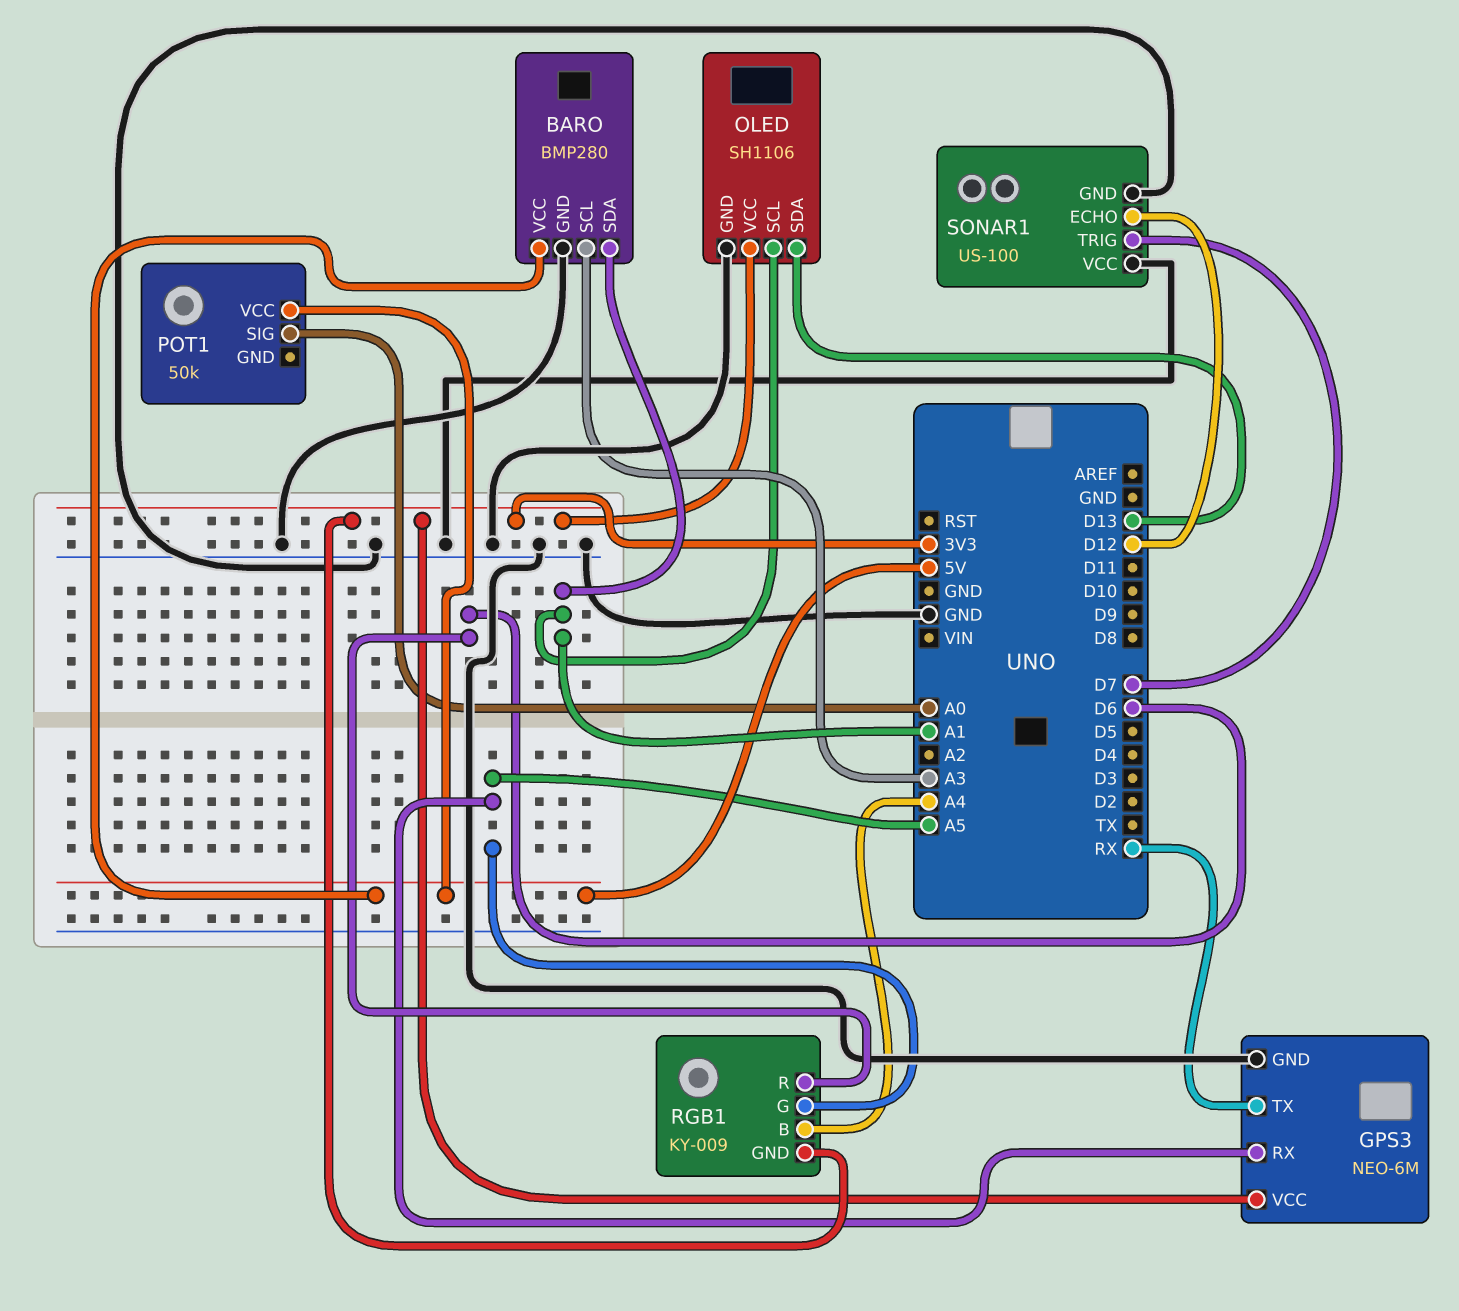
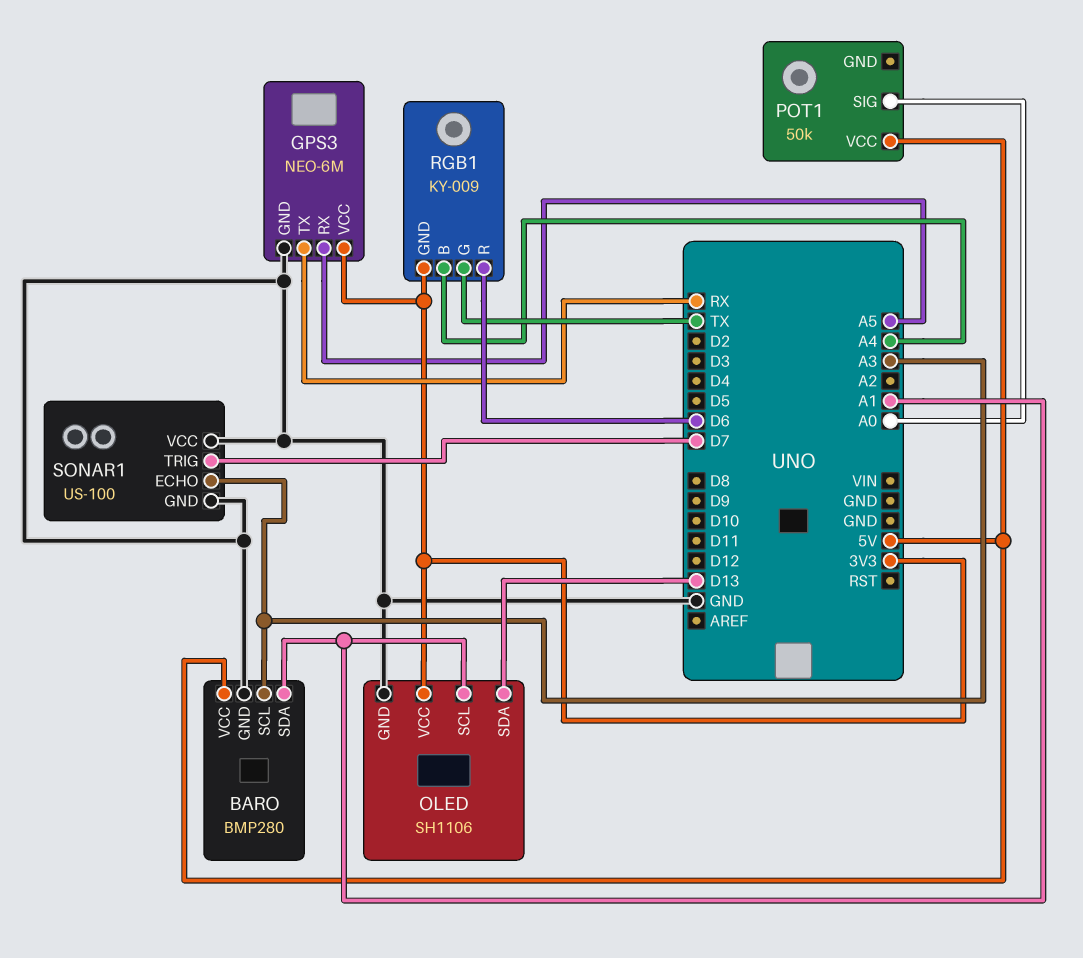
RGB1 pin G: A5 -> TX
SONAR1 pin ECHO: D12 -> A3

